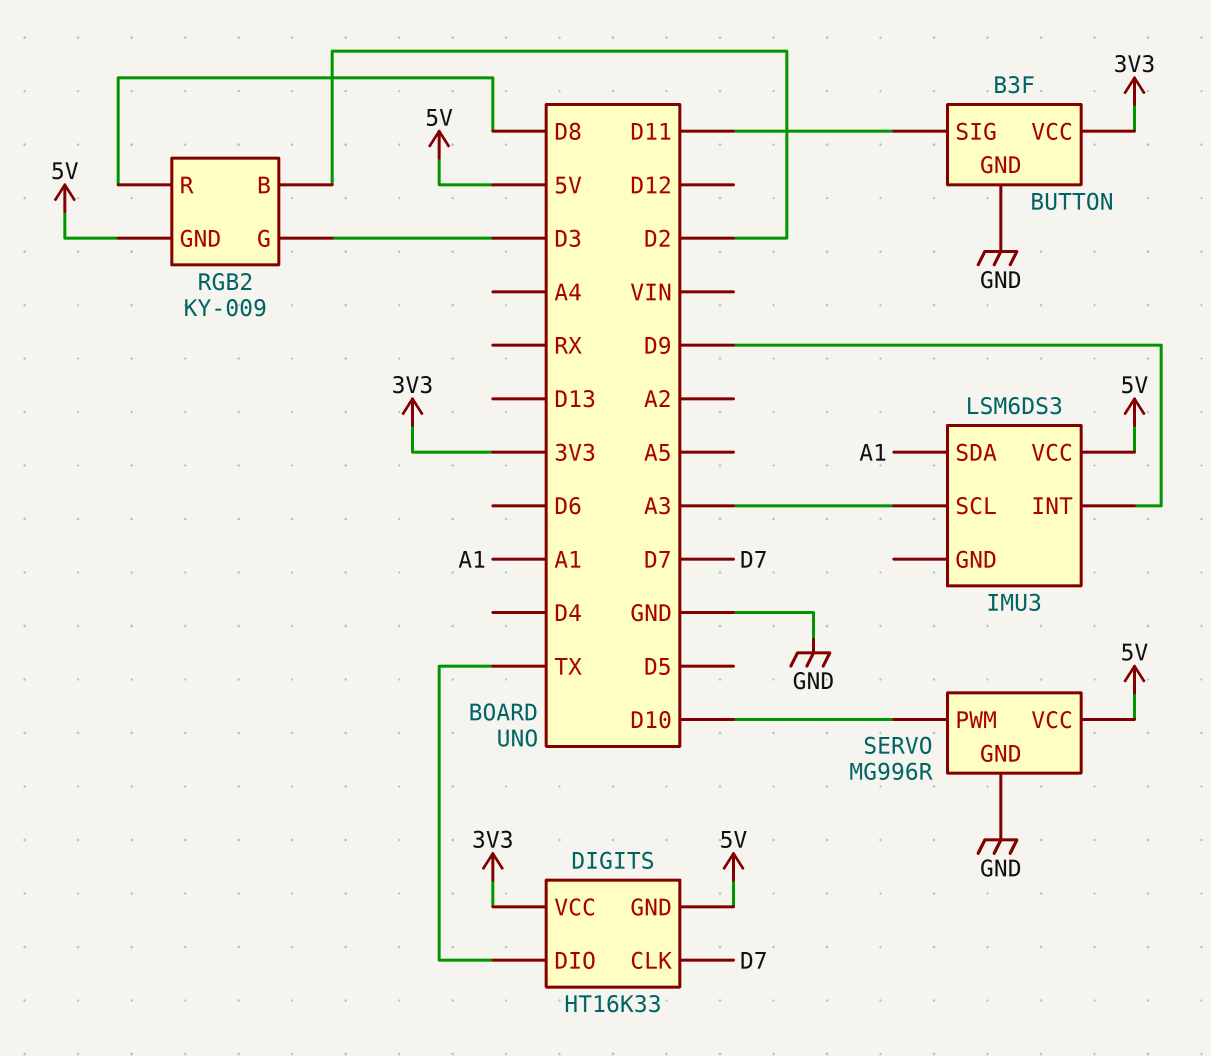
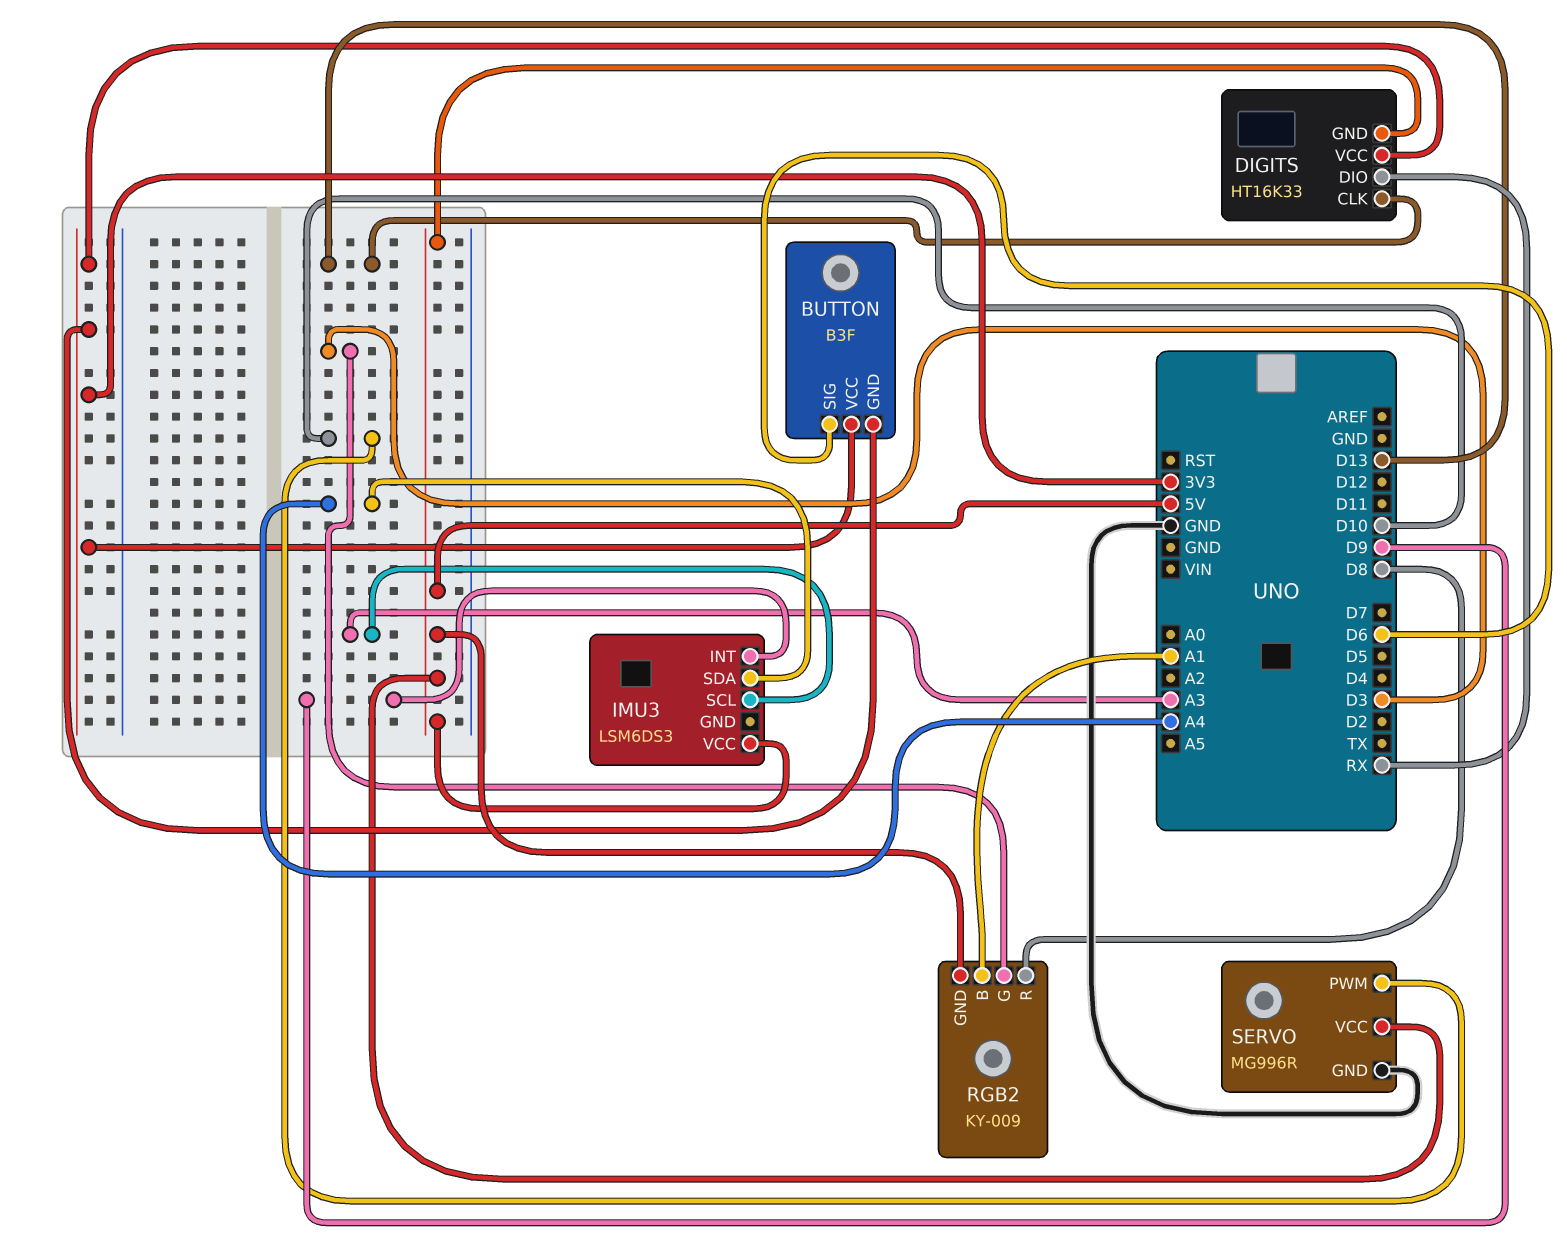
BUTTON pin GND: GND -> 3V3
BUTTON pin SIG: D11 -> D6
DIGITS pin CLK: D7 -> D13
DIGITS pin DIO: TX -> RX
IMU3 pin SDA: A1 -> A4
RGB2 pin B: D2 -> A1

